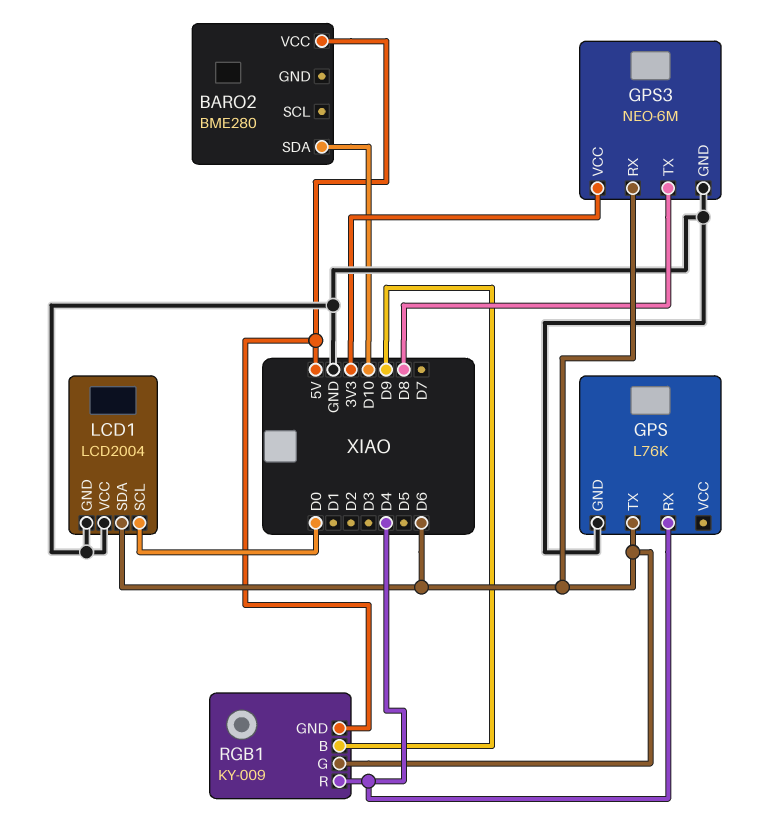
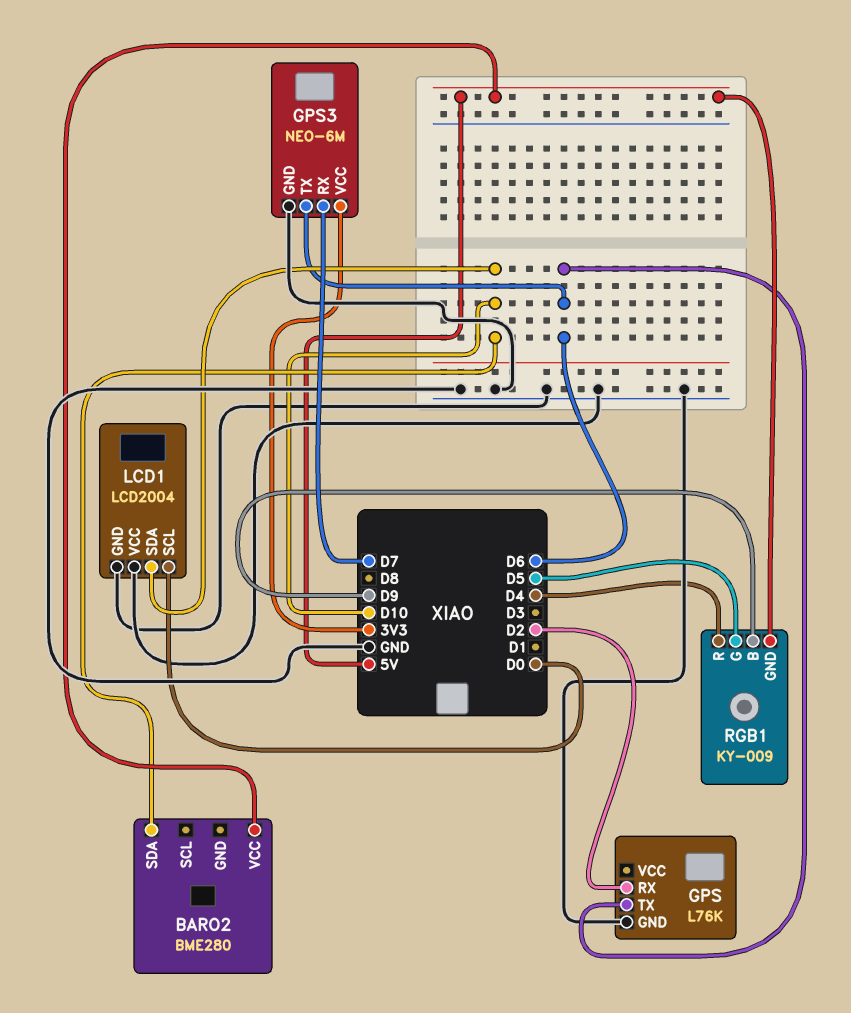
GPS pin RX: D4 -> D2
GPS3 pin RX: D6 -> D7
GPS3 pin TX: D8 -> D6
LCD1 pin SDA: D6 -> D10
RGB1 pin G: D6 -> D5

